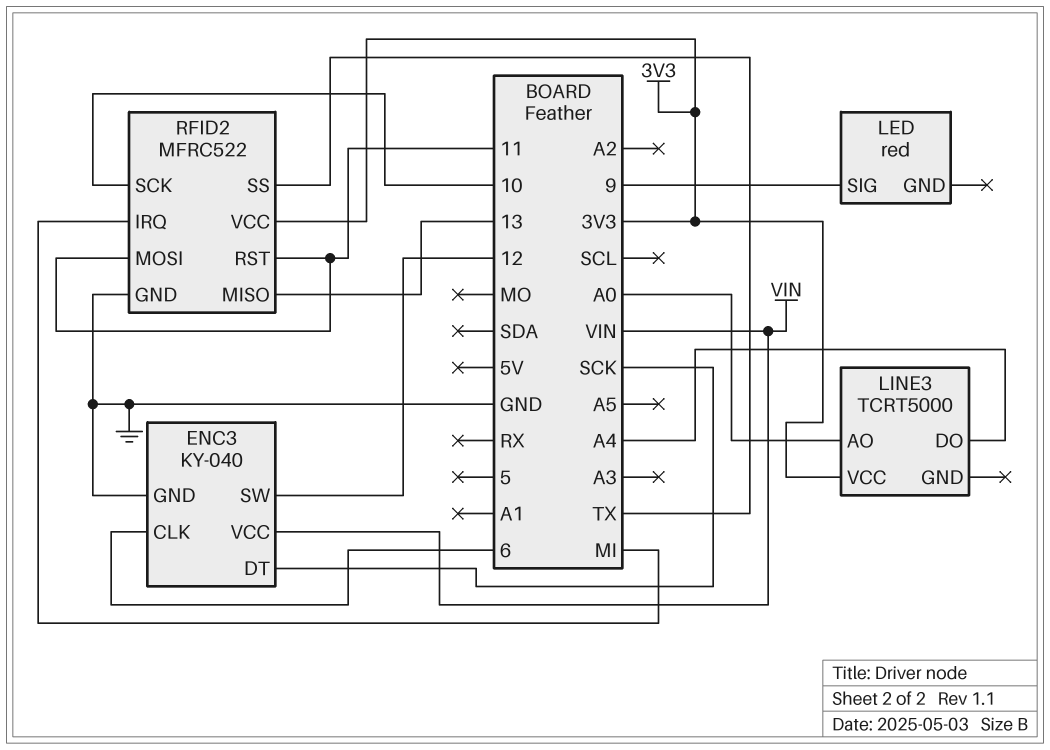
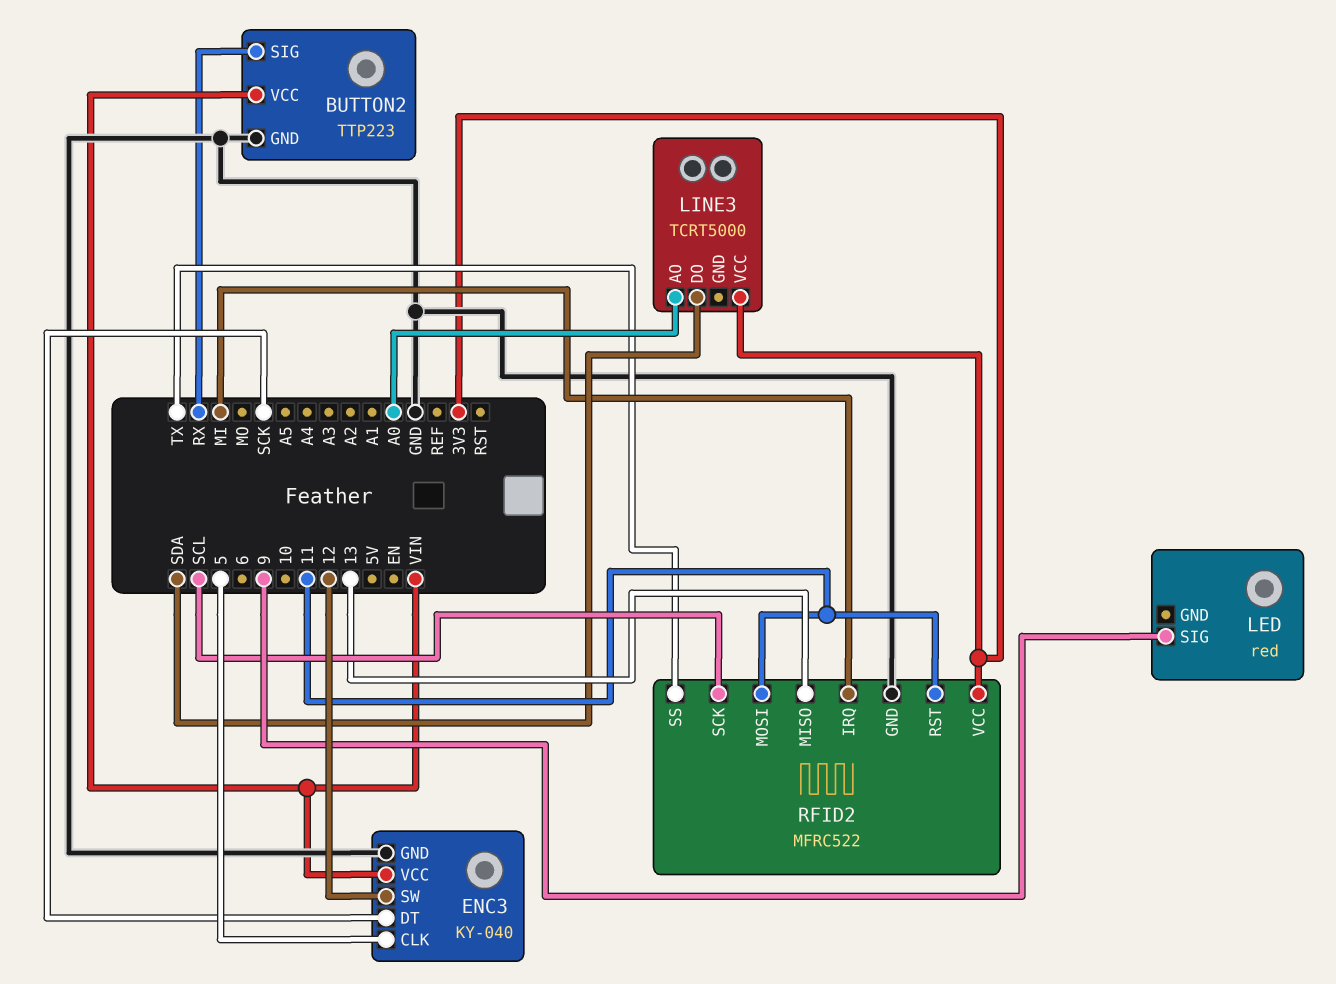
BUTTON2: none -> TTP223
BUTTON2 pin GND: none -> GND
BUTTON2 pin SIG: none -> RX
BUTTON2 pin VCC: none -> VIN
ENC3 pin CLK: 6 -> 5
LINE3 pin DO: A4 -> SDA
RFID2 pin SCK: 10 -> SCL

